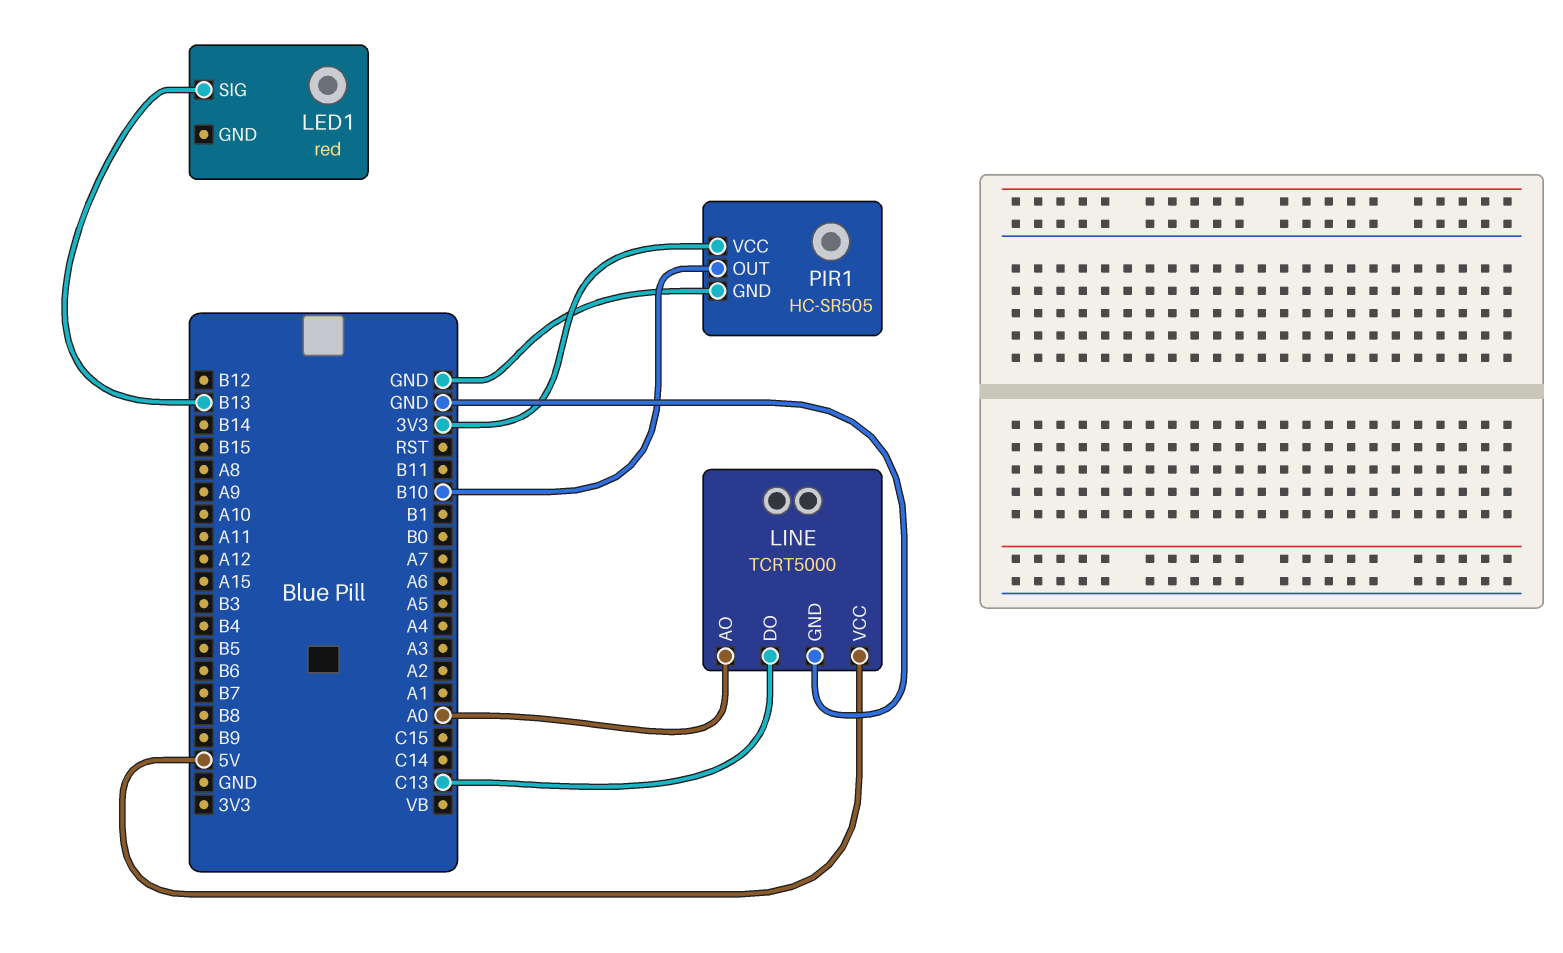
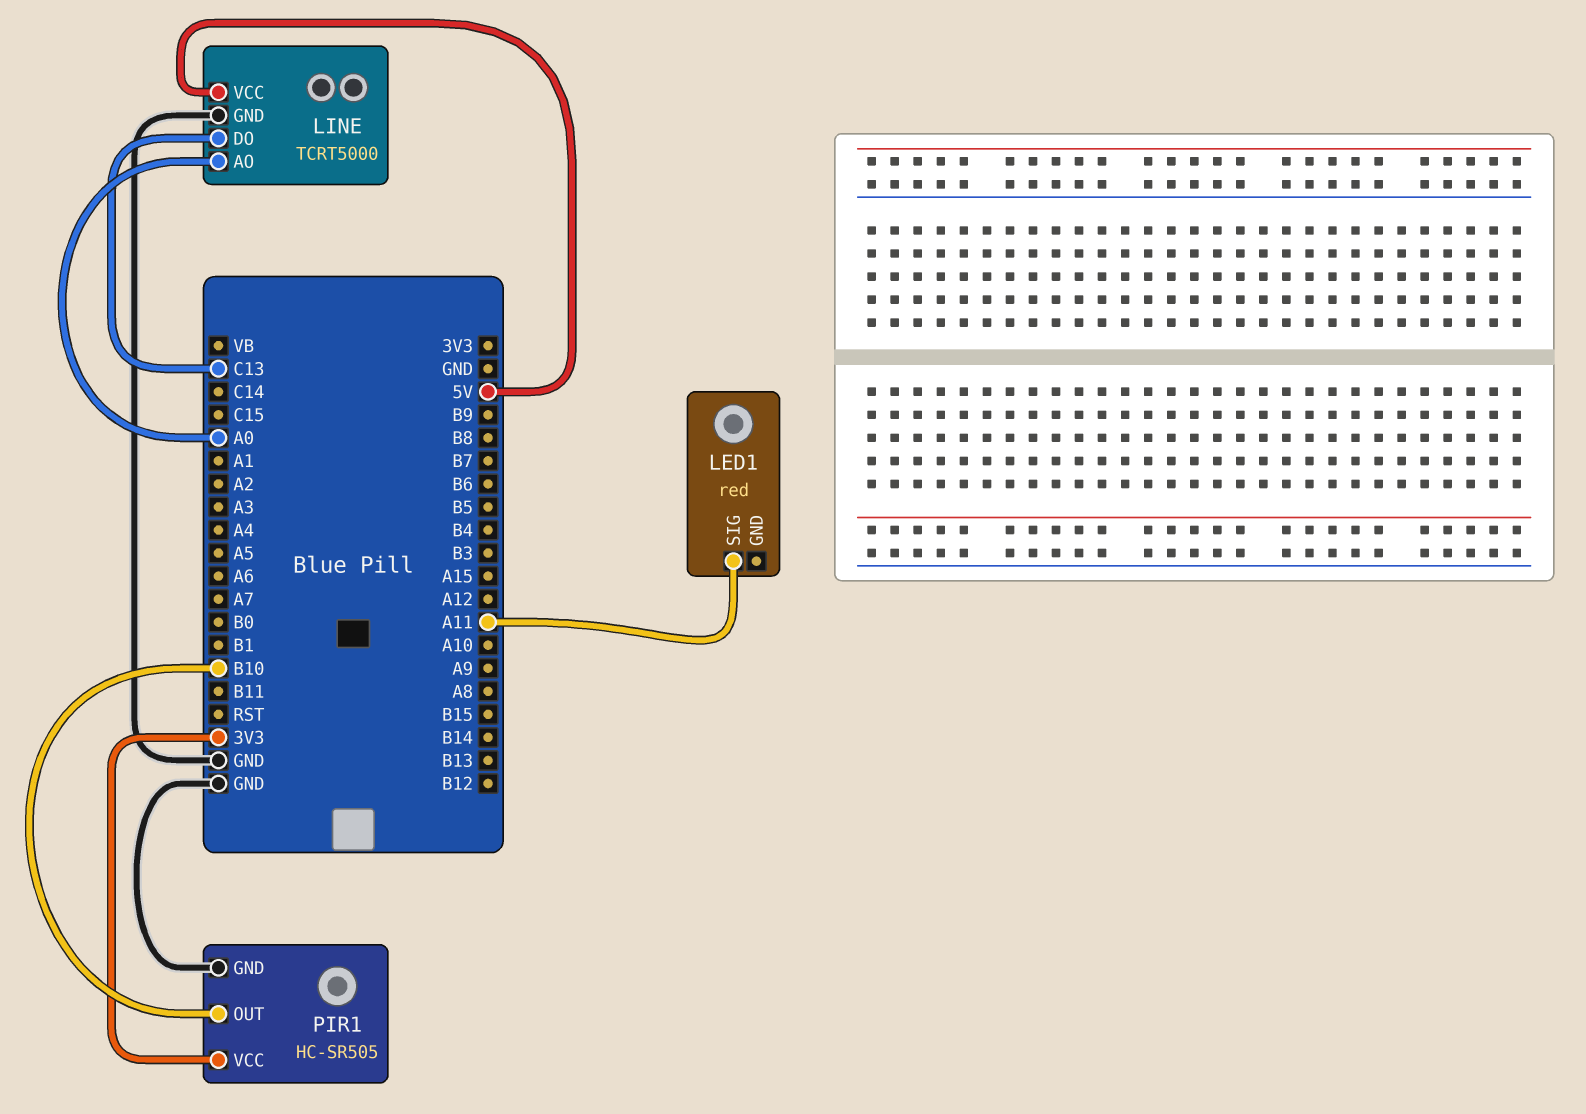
LED1 pin SIG: B13 -> A11

